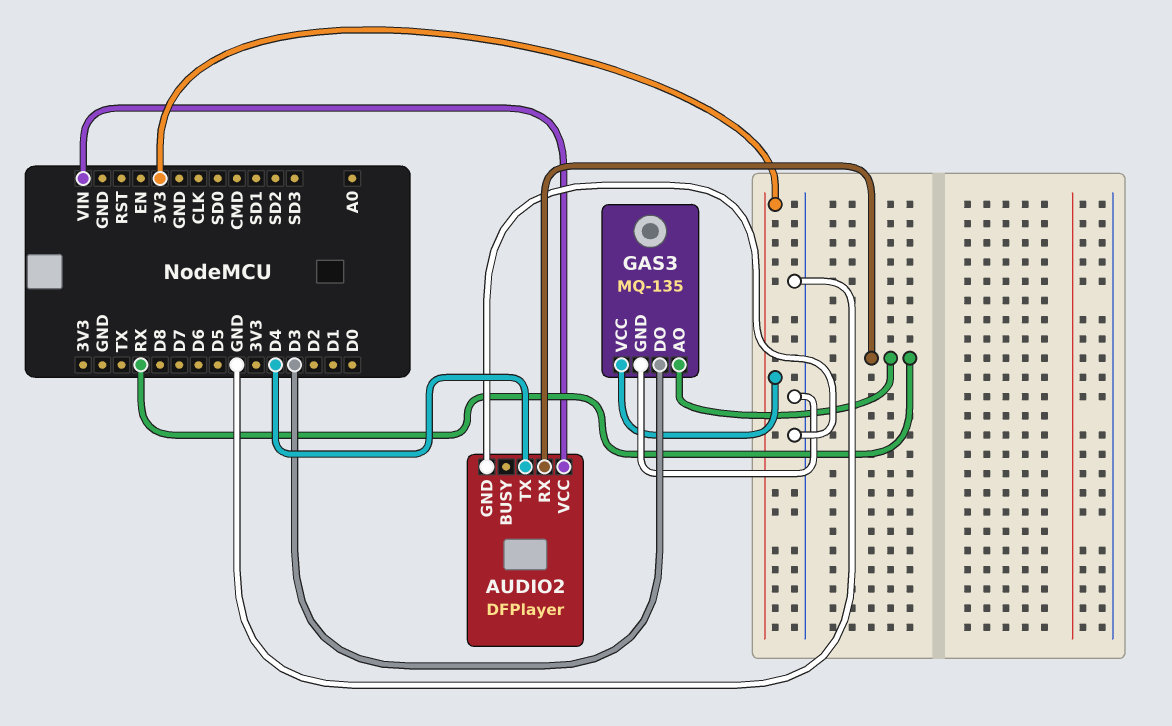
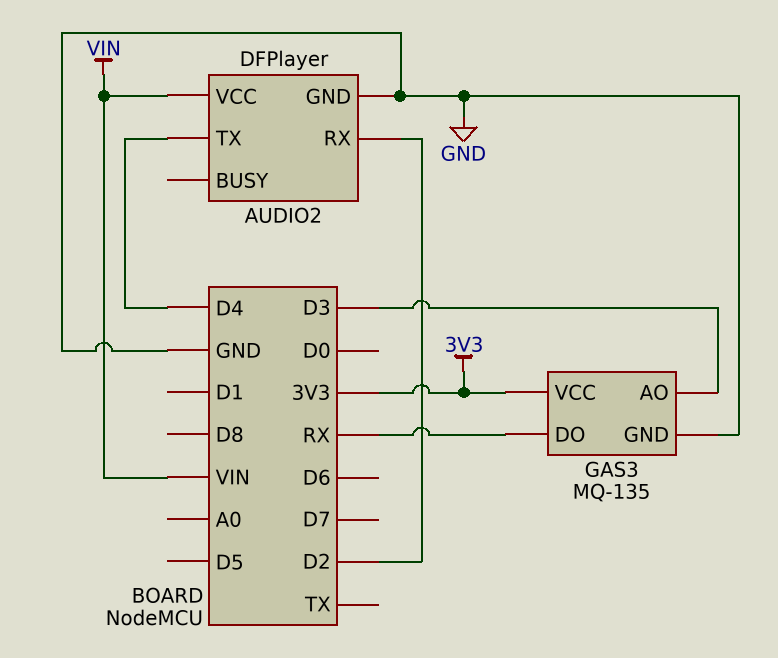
AUDIO2 pin RX: RX -> D2
GAS3 pin AO: RX -> D3
GAS3 pin DO: D3 -> RX

